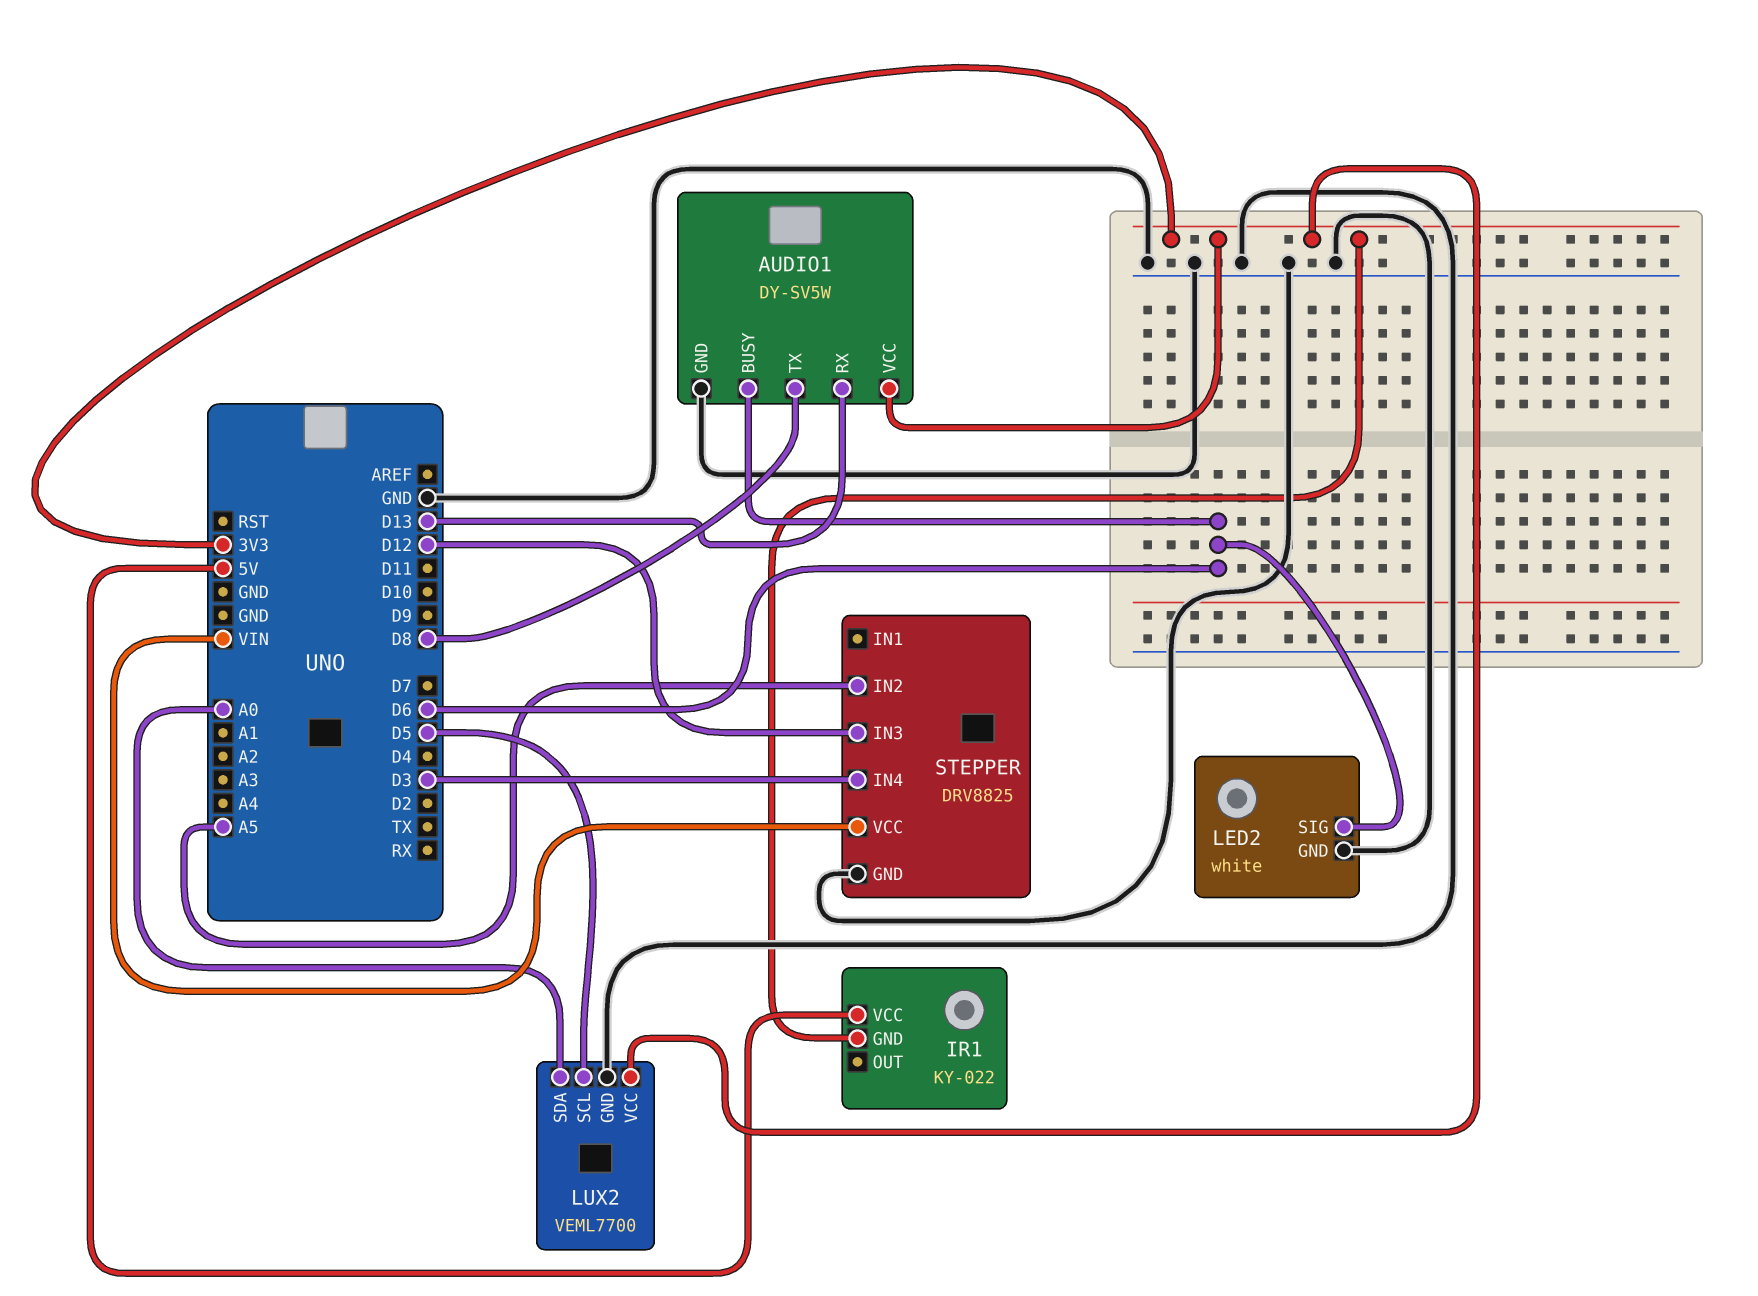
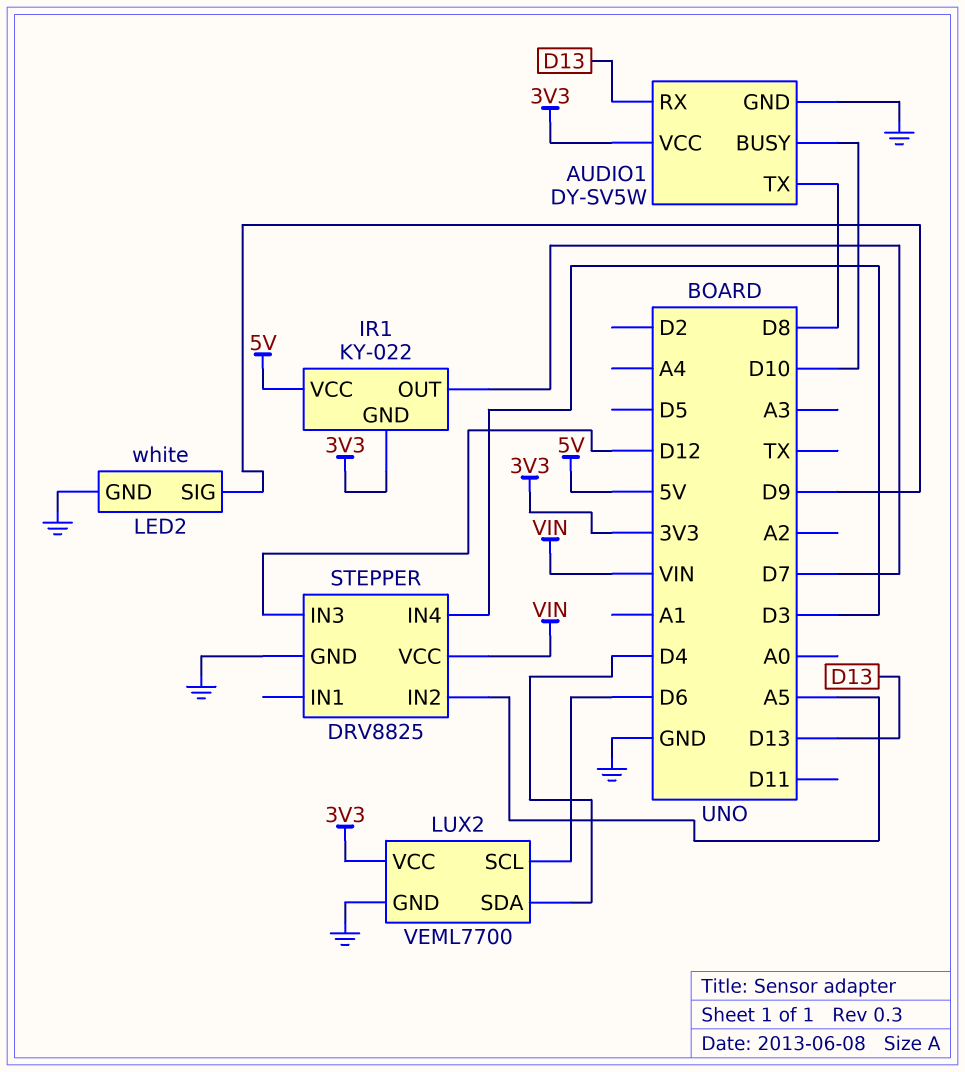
AUDIO1 pin BUSY: D6 -> D10
IR1 pin OUT: none -> D7
LED2 pin SIG: D6 -> D9
LUX2 pin SCL: D5 -> D6
LUX2 pin SDA: A0 -> D4

